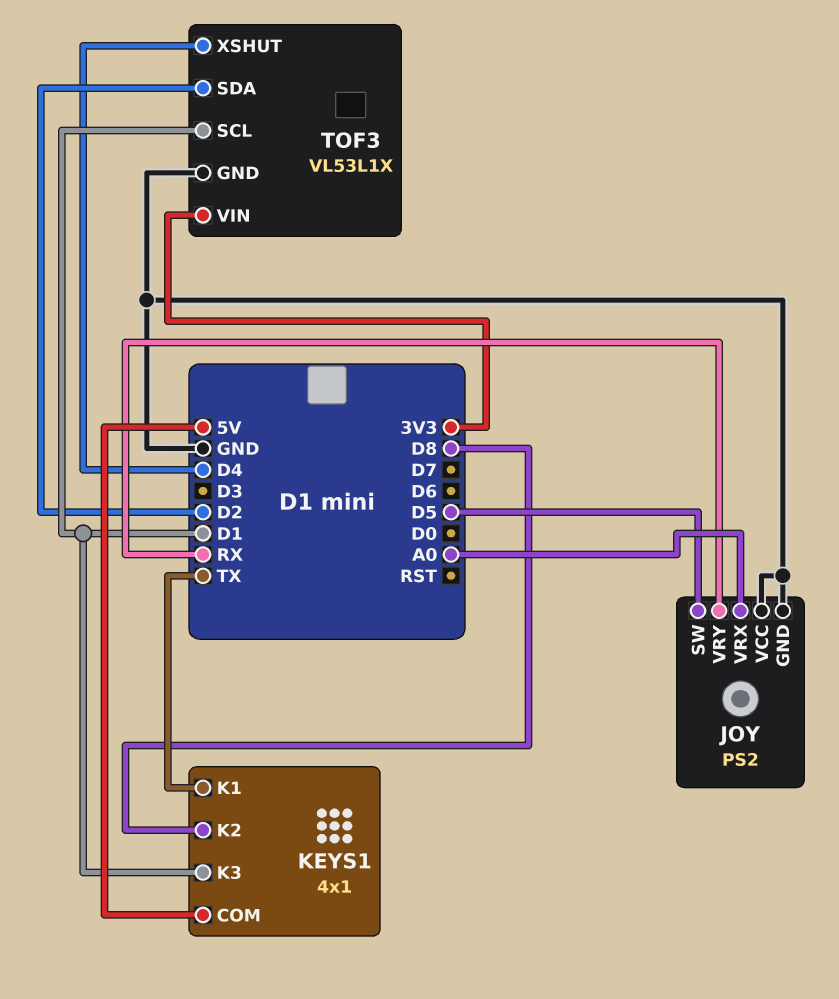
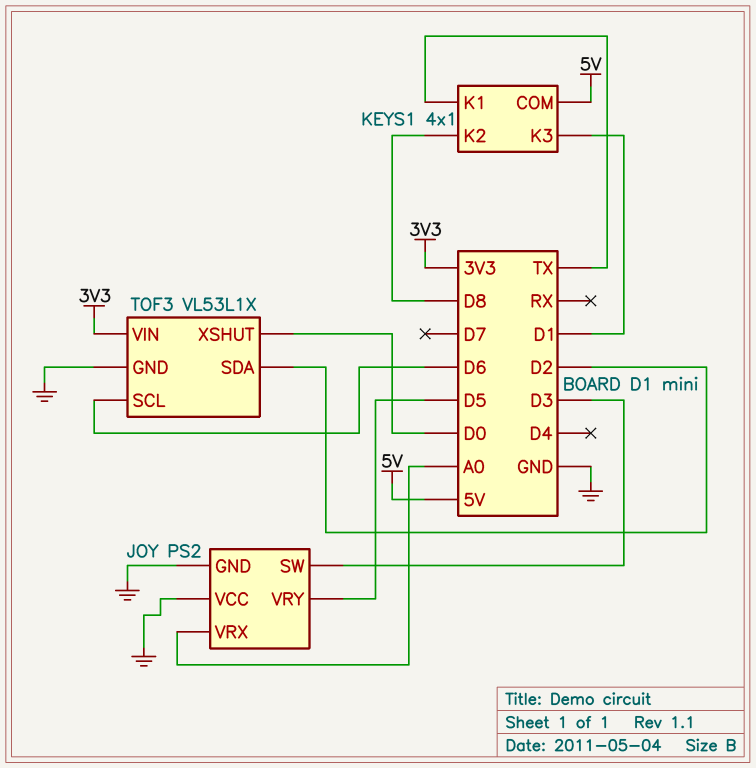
JOY pin SW: D5 -> D3
JOY pin VRY: RX -> D5
TOF3 pin SCL: D1 -> D6
TOF3 pin XSHUT: D4 -> D0

